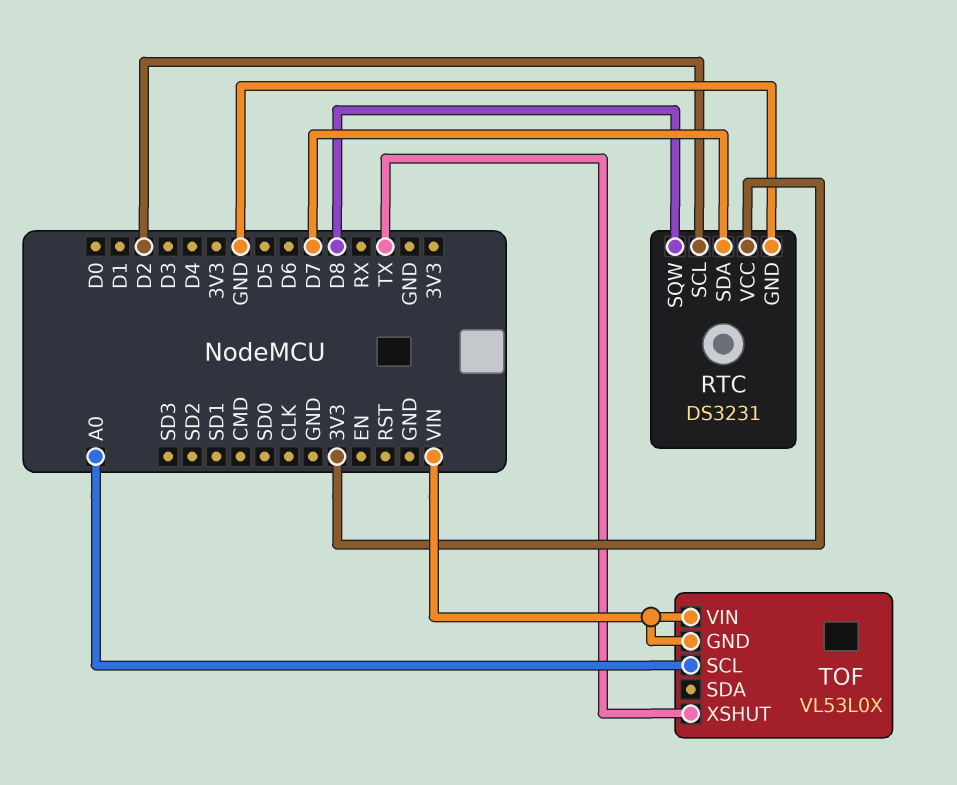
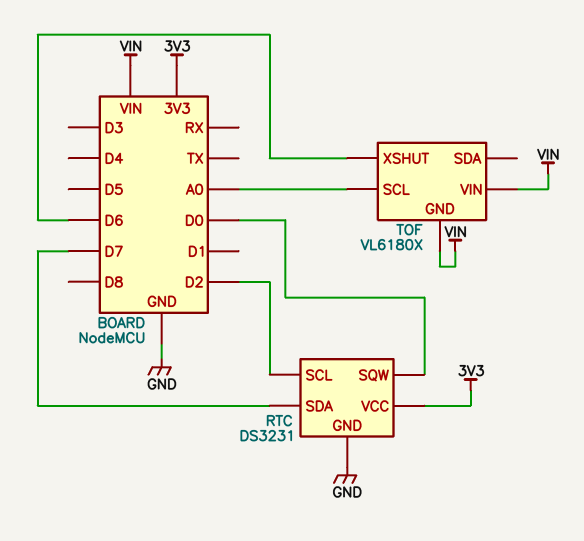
RTC pin SQW: D8 -> D0
TOF: VL53L0X -> VL6180X
TOF pin XSHUT: TX -> D6

